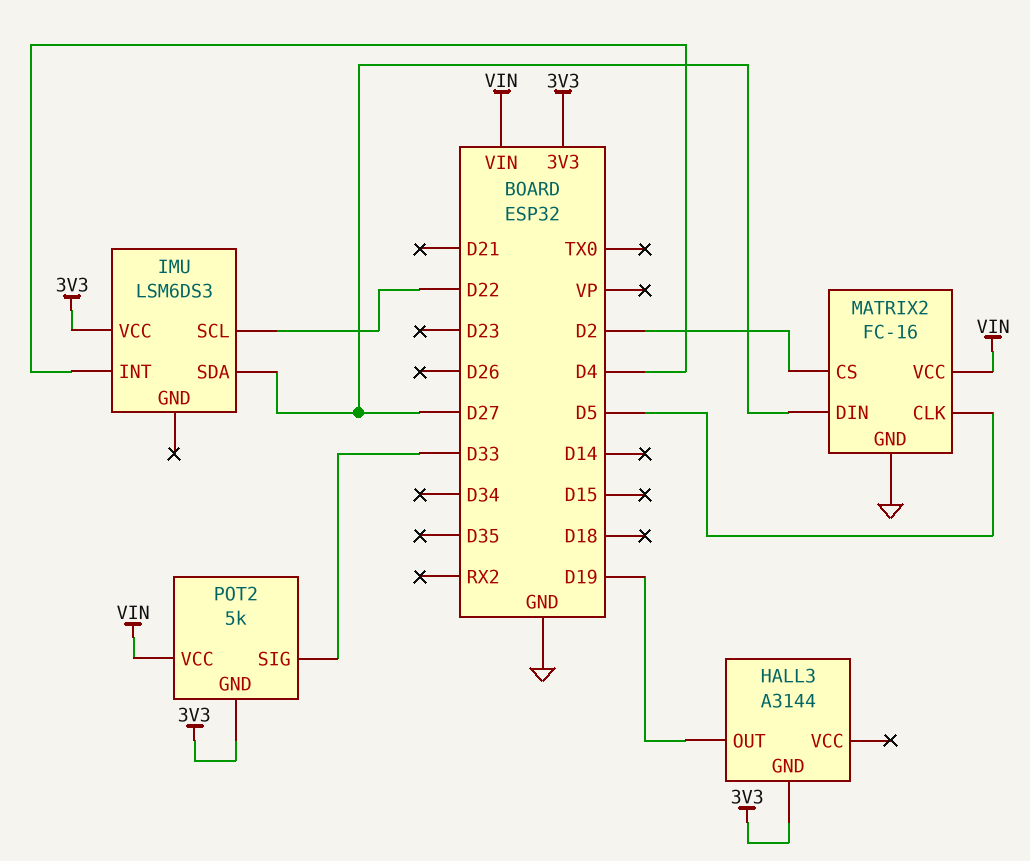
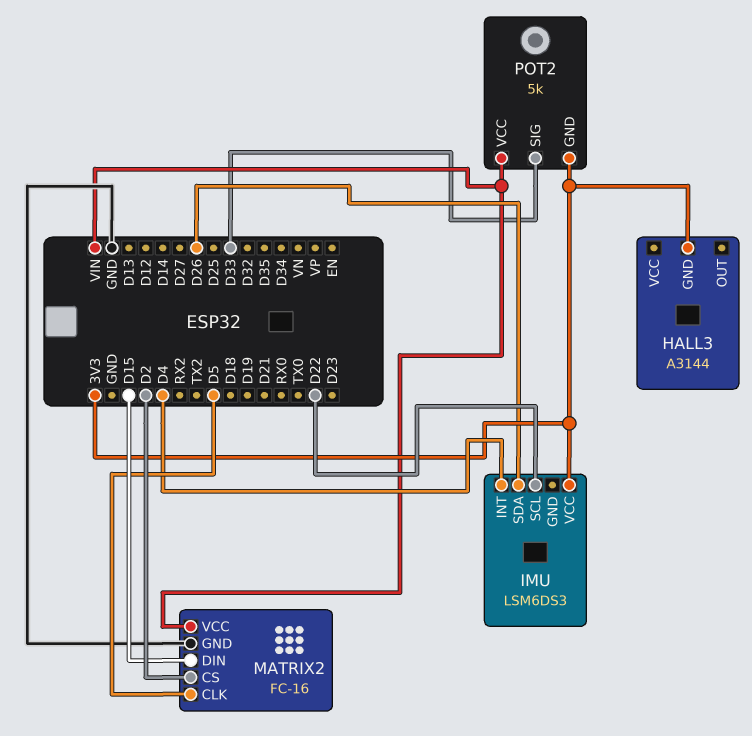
HALL3 pin OUT: D19 -> none
IMU pin SDA: D27 -> D26
MATRIX2 pin DIN: D27 -> D15

